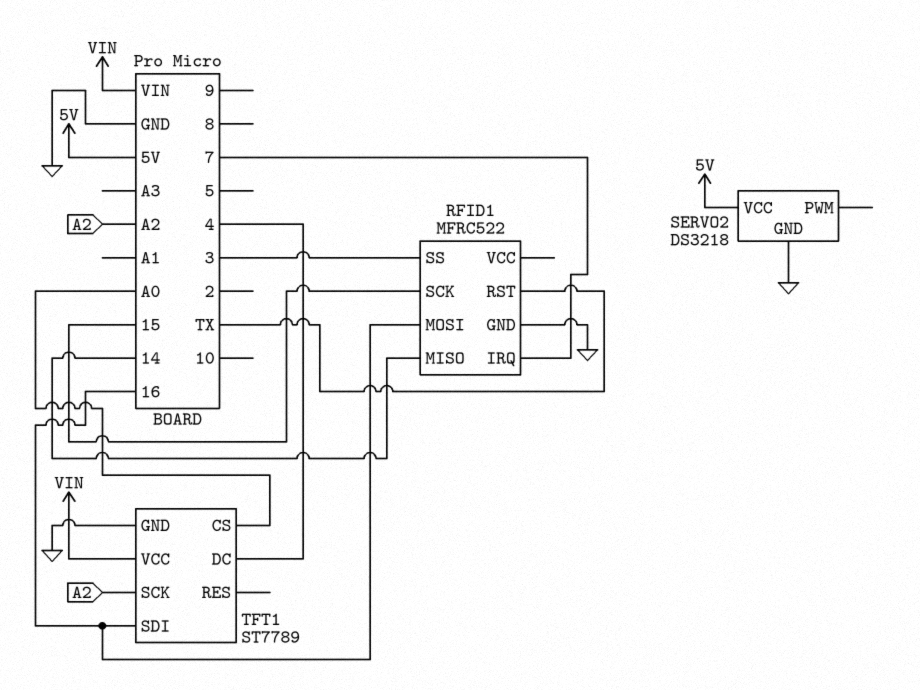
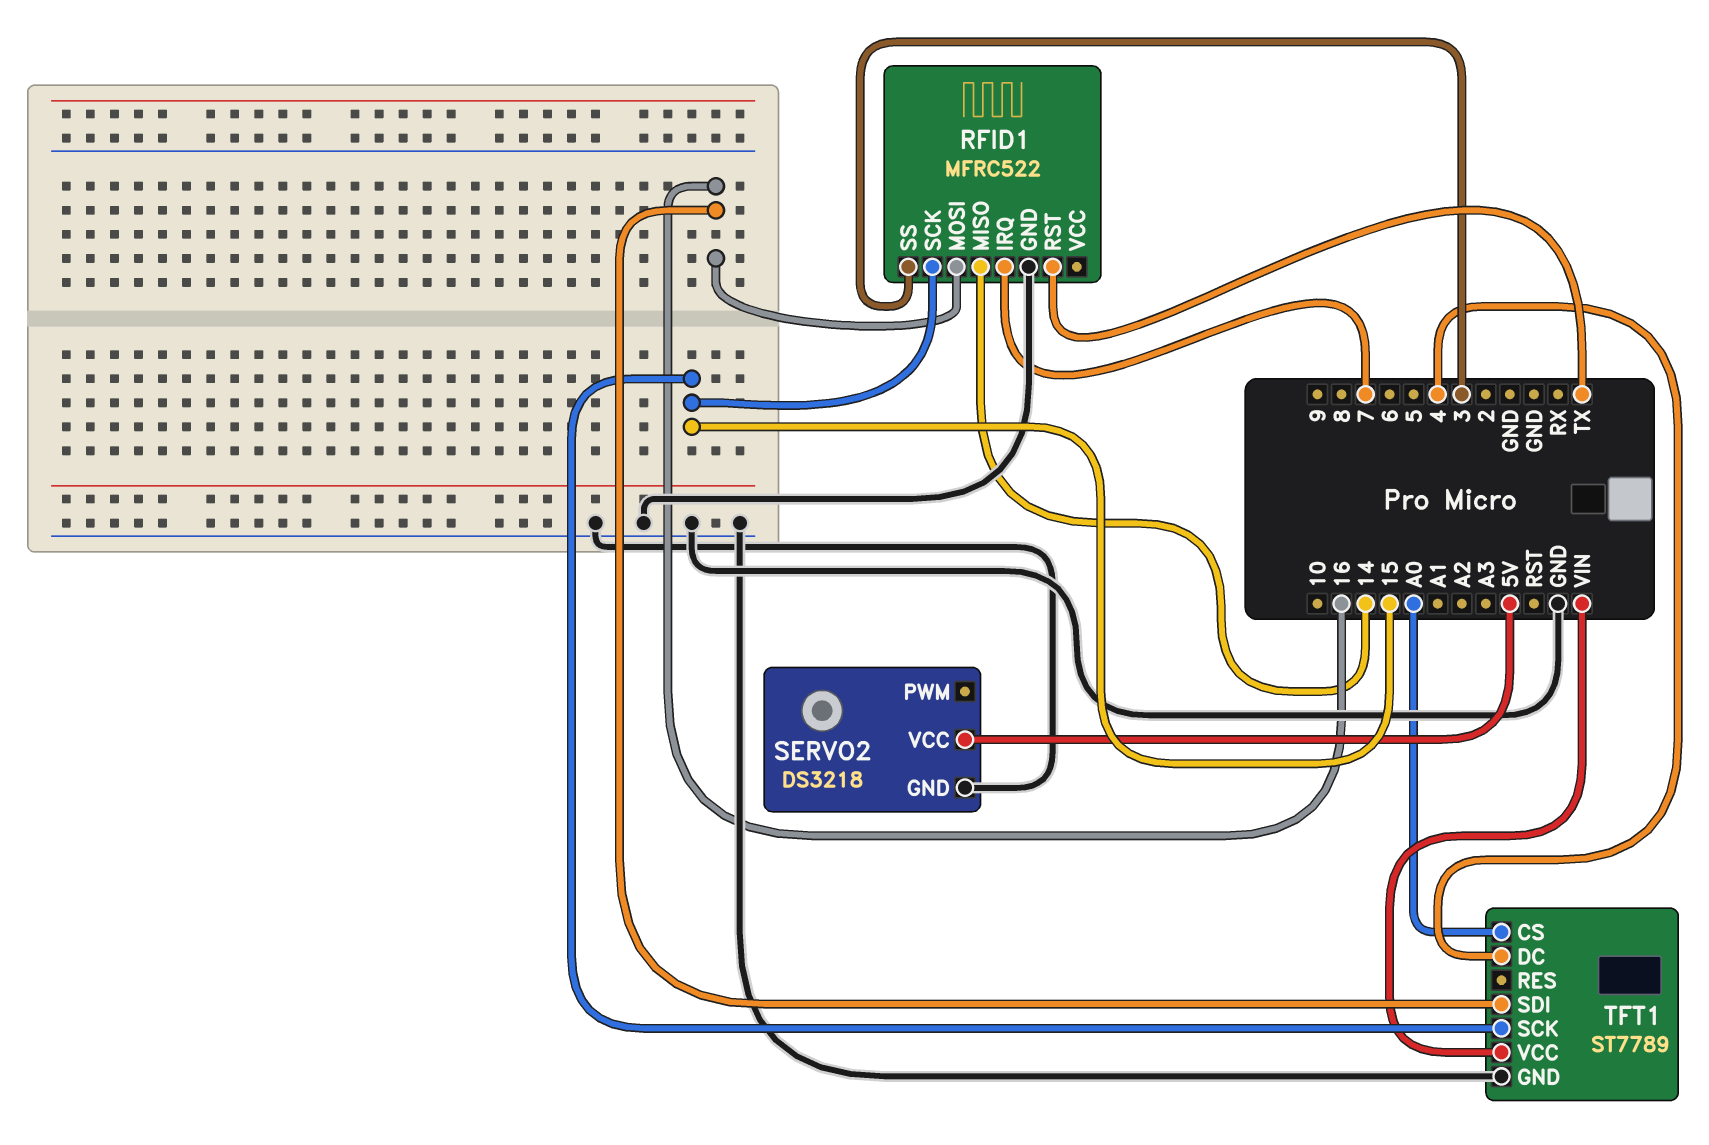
TFT1 pin SCK: A2 -> 15

